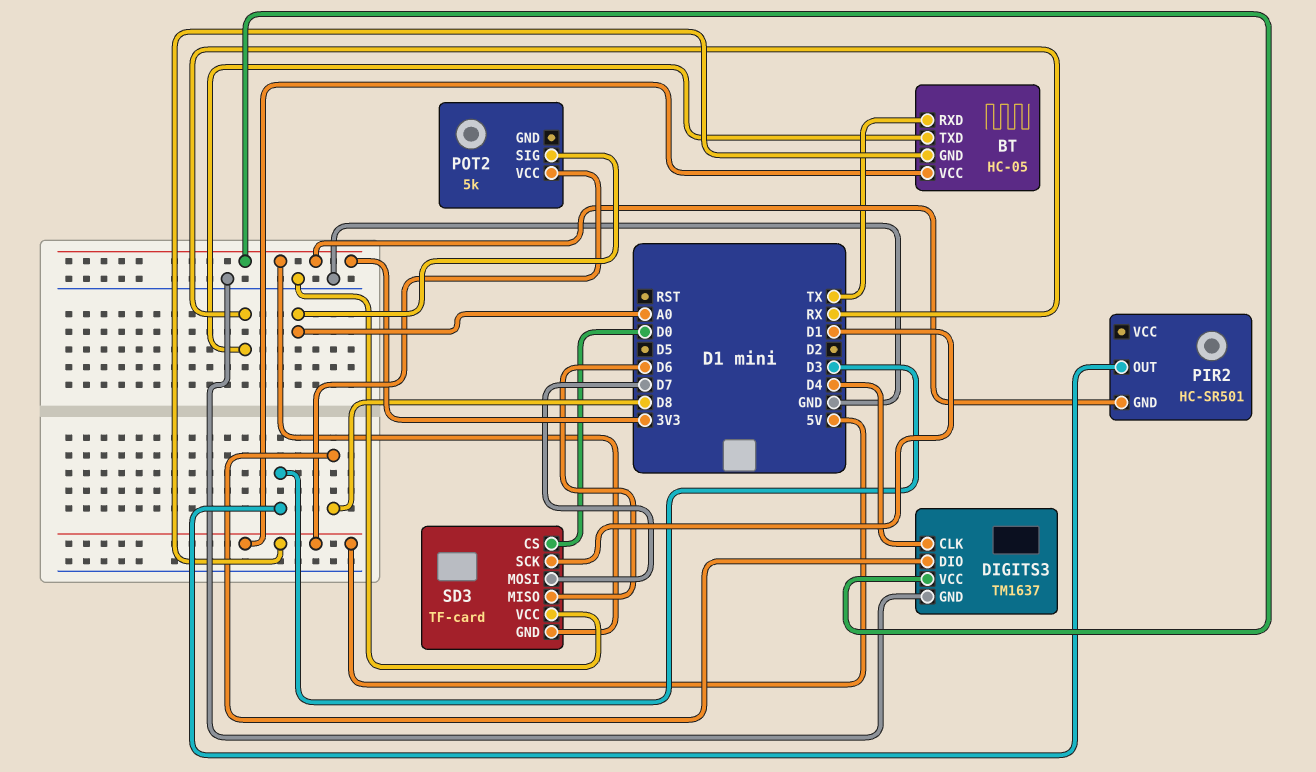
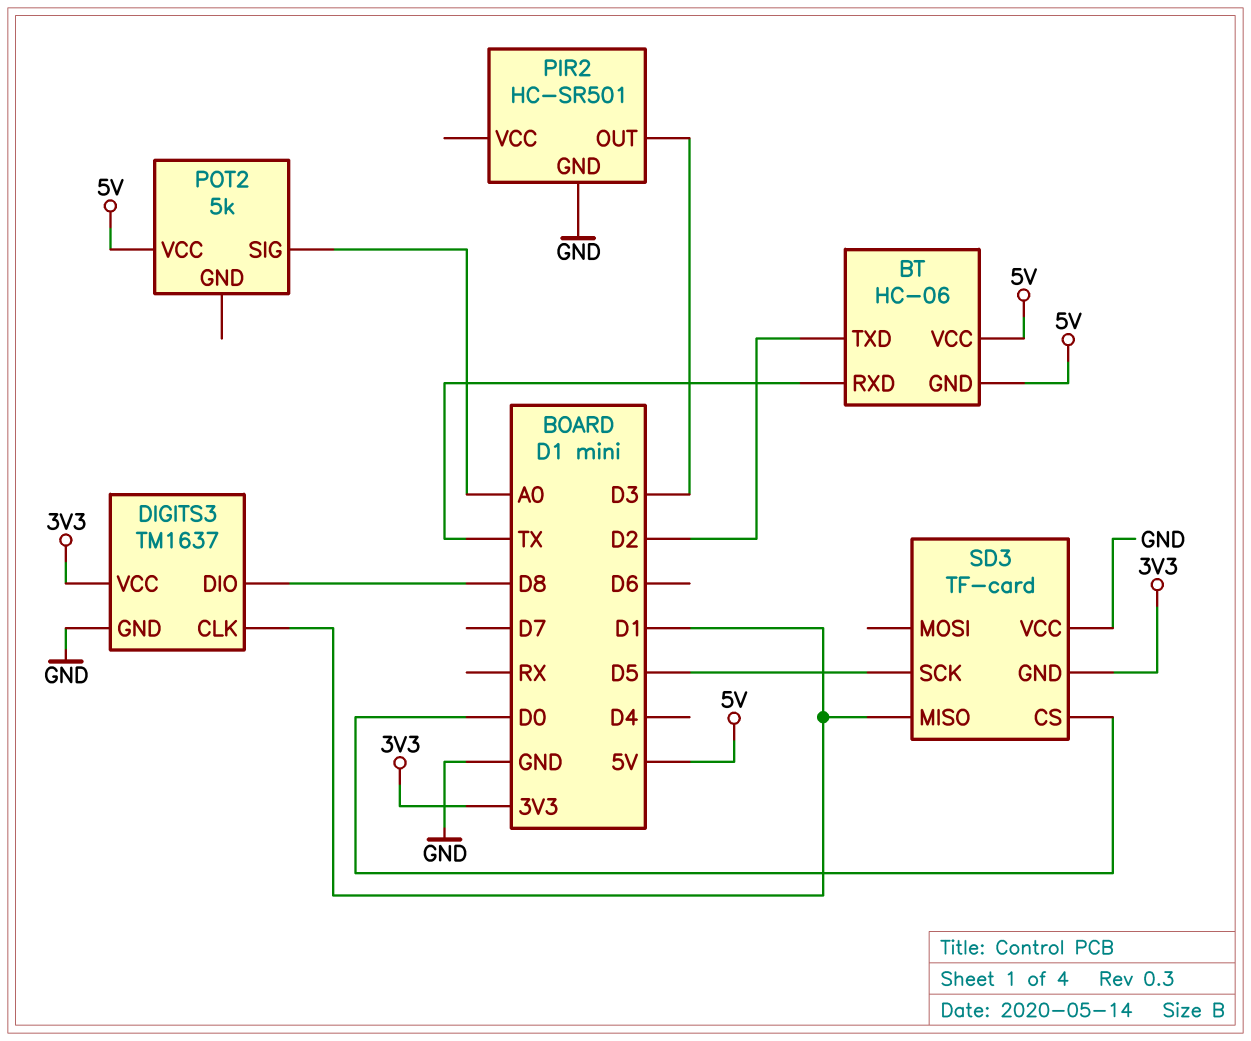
BT: HC-05 -> HC-06
BT pin TXD: RX -> D2
DIGITS3 pin CLK: D4 -> D1
PIR2 pin GND: 3V3 -> GND
SD3 pin MISO: D6 -> D1
SD3 pin MOSI: D7 -> none
SD3 pin SCK: D1 -> D5

